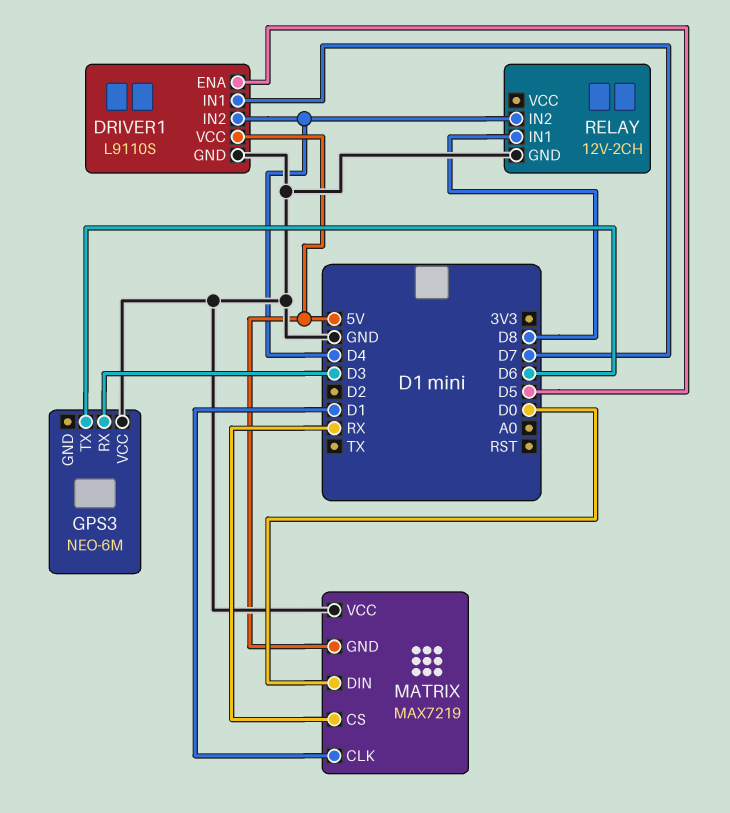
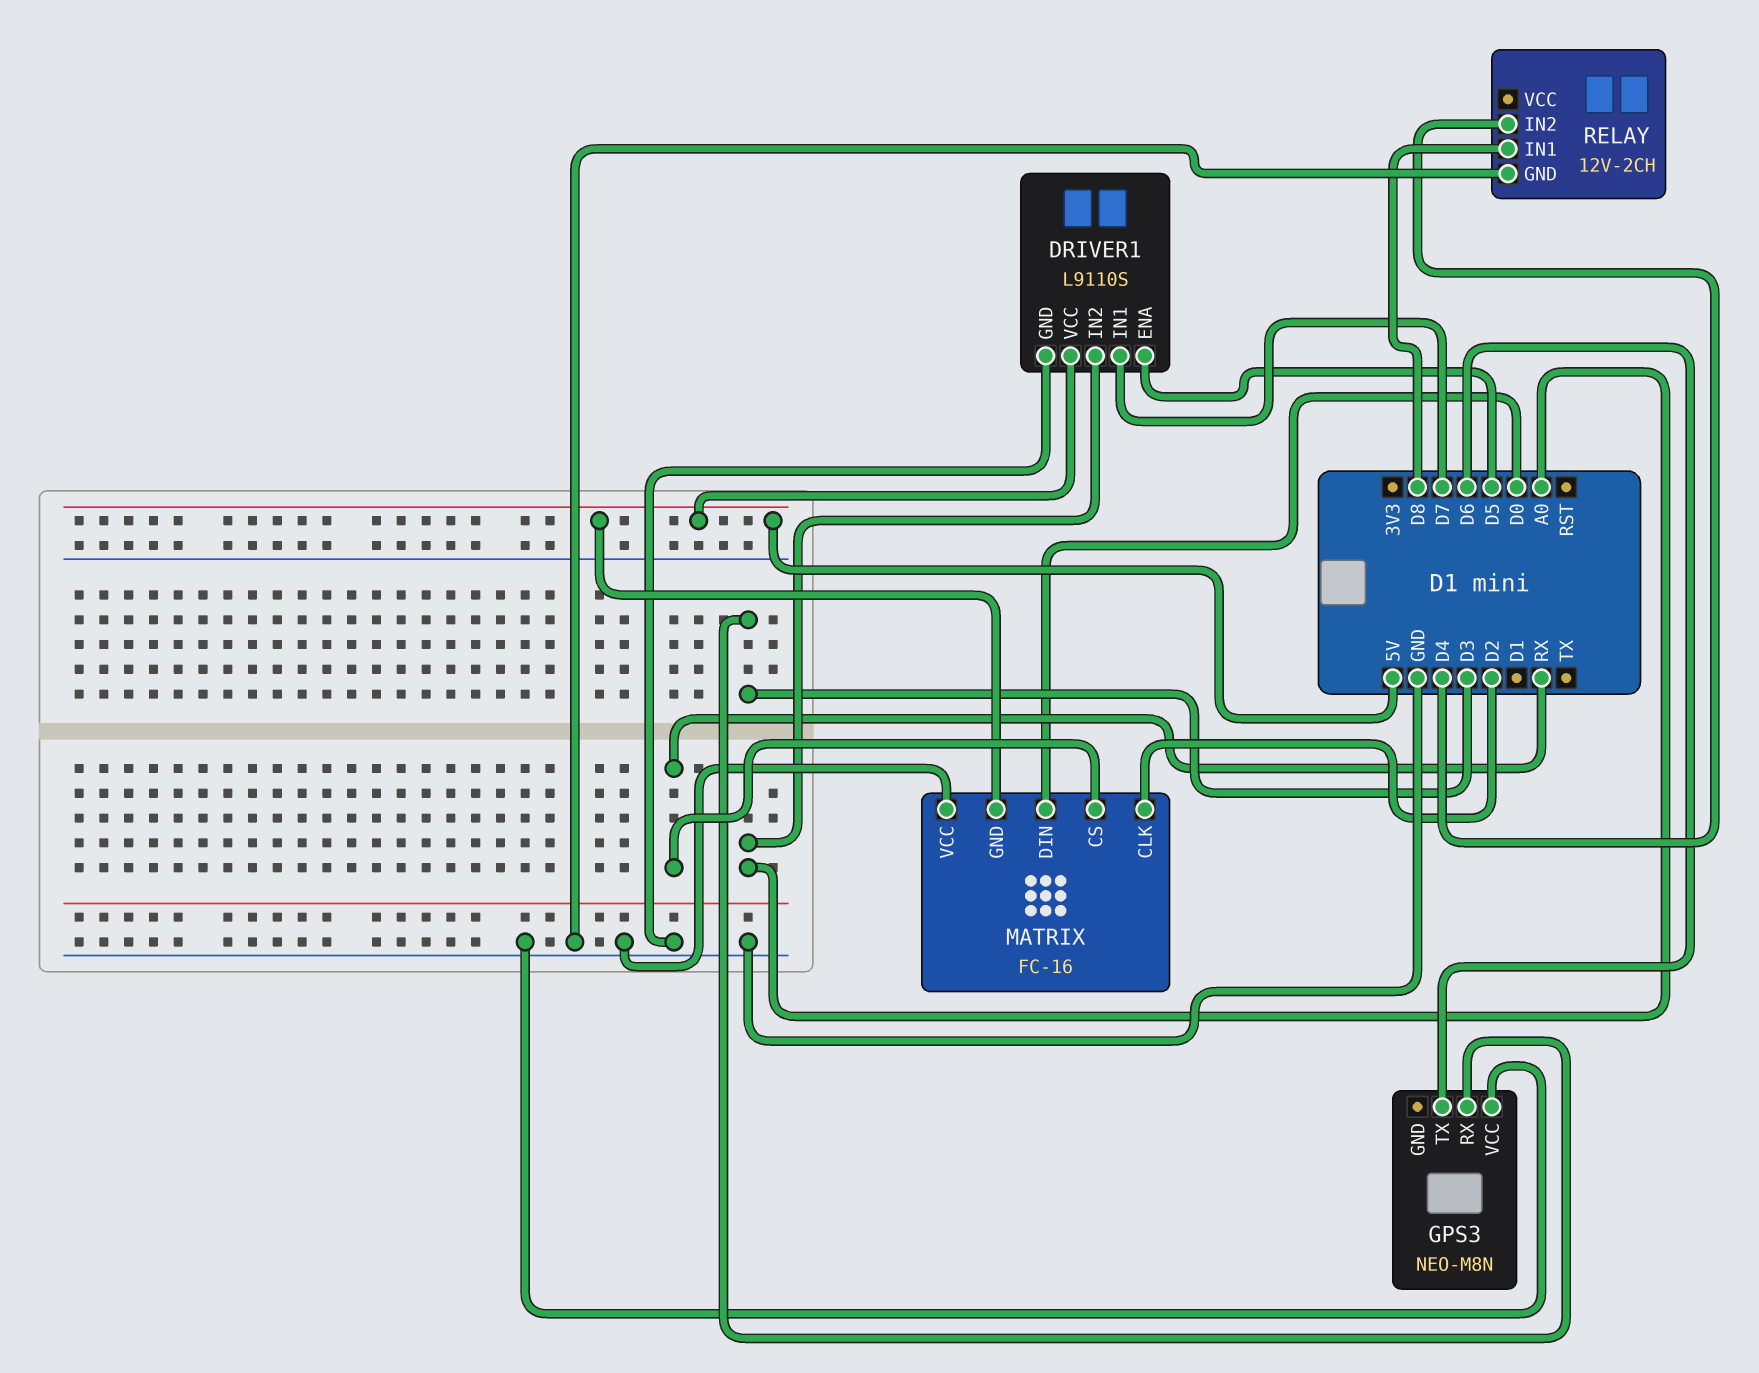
DRIVER1 pin IN2: D4 -> A0
GPS3: NEO-6M -> NEO-M8N
MATRIX: MAX7219 -> FC-16
MATRIX pin CLK: D1 -> D2

